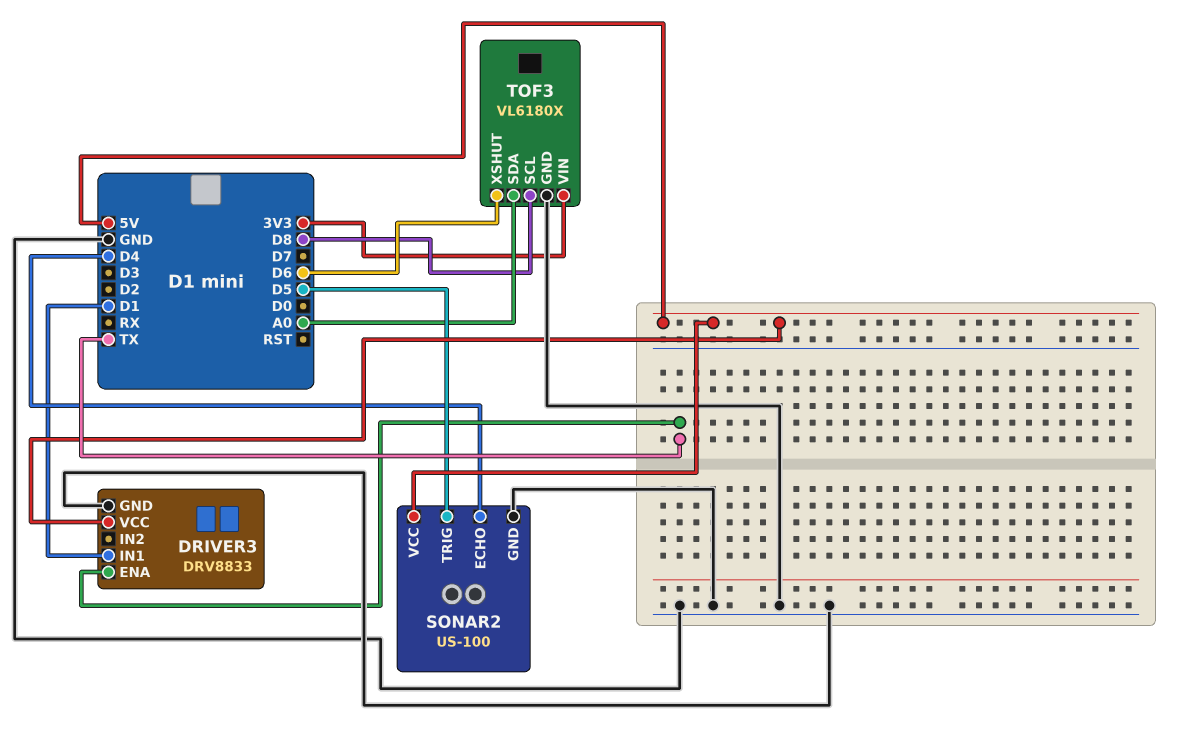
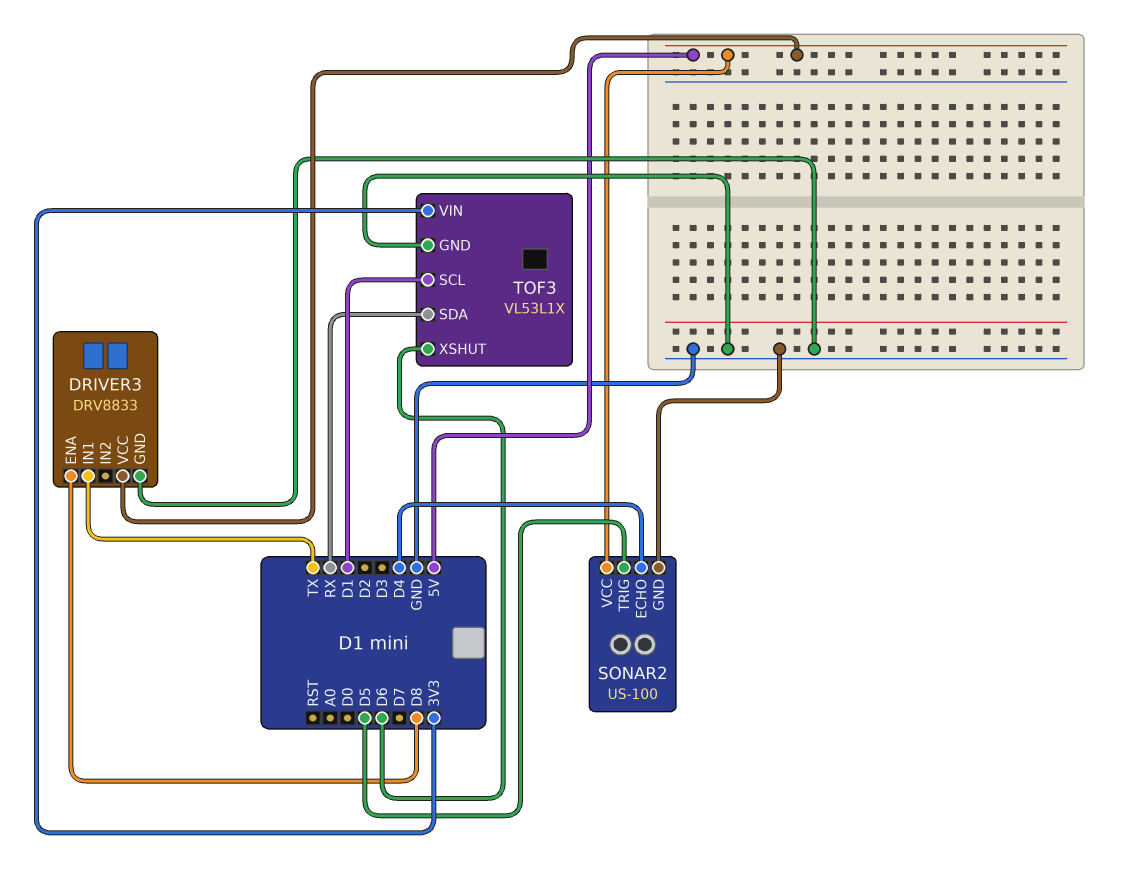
DRIVER3 pin ENA: TX -> D8
DRIVER3 pin IN1: D1 -> TX
TOF3: VL6180X -> VL53L1X
TOF3 pin SCL: D8 -> D1
TOF3 pin SDA: A0 -> RX

